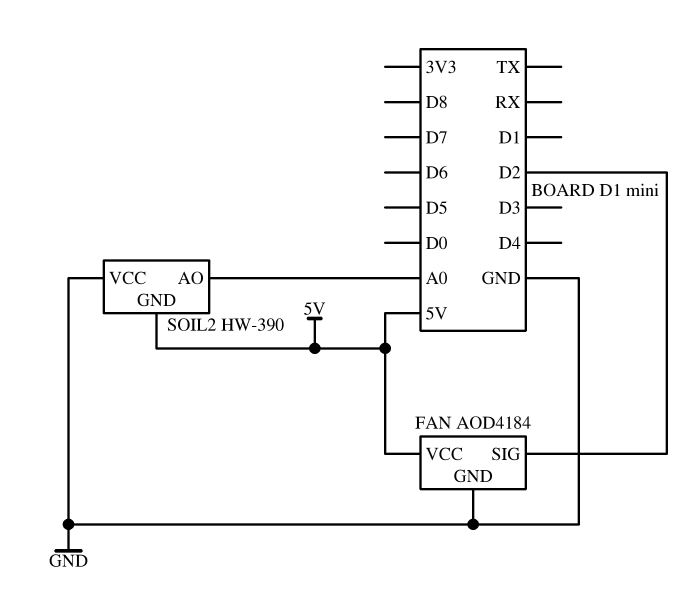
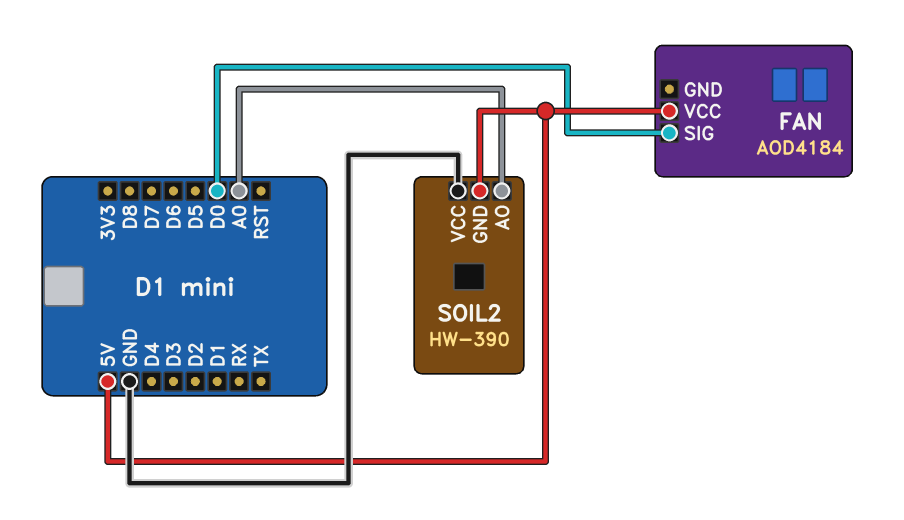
FAN pin GND: GND -> none
FAN pin SIG: D2 -> D0

